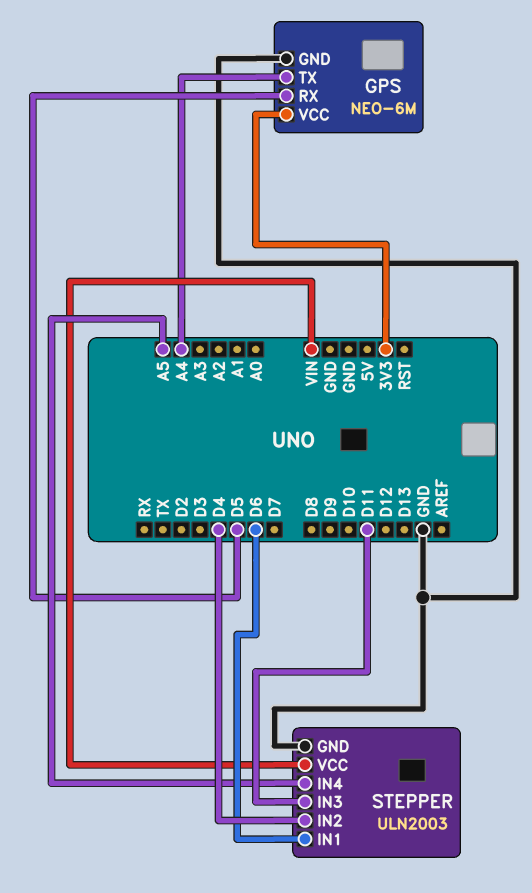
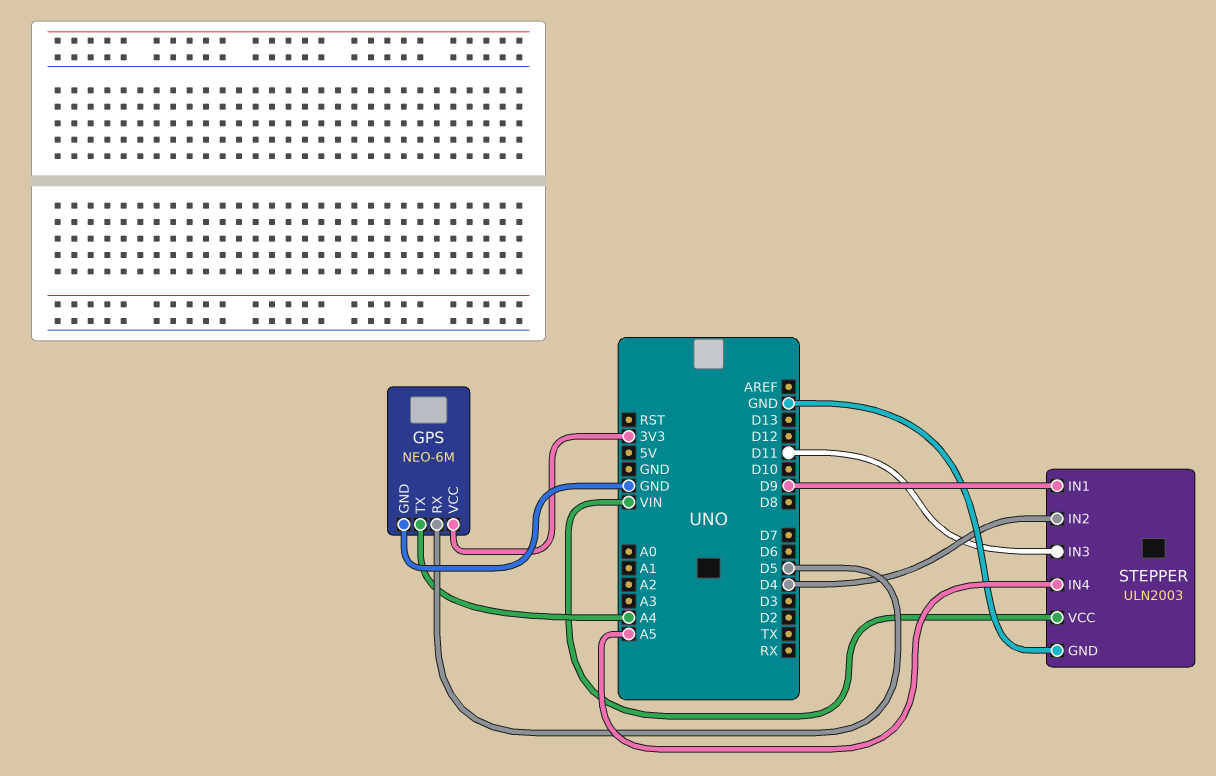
STEPPER pin IN1: D6 -> D9

